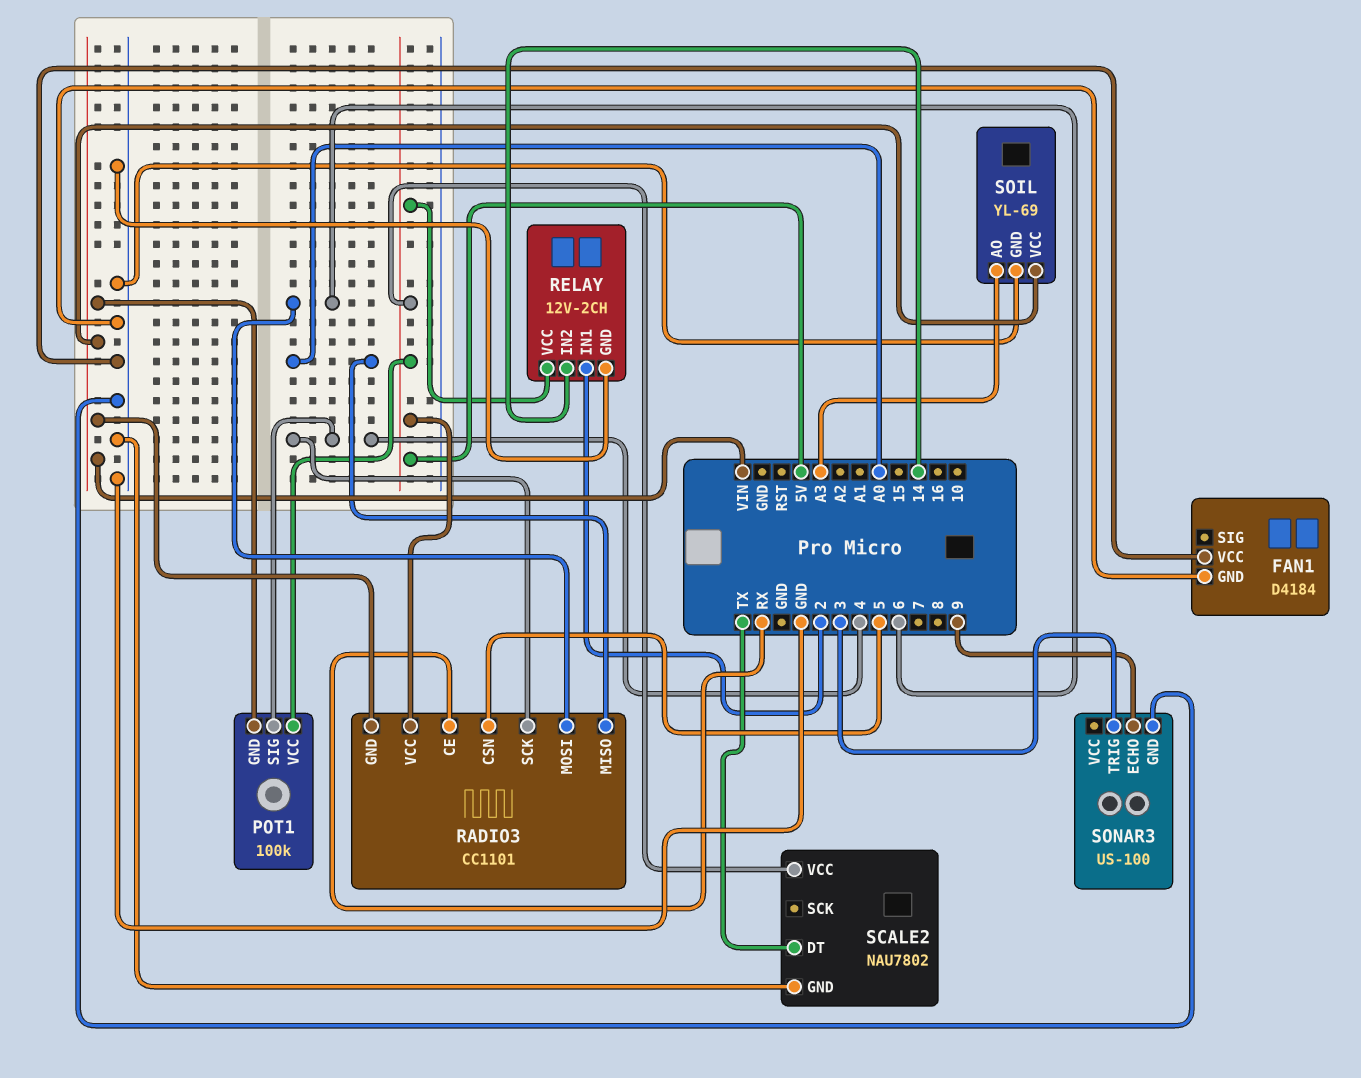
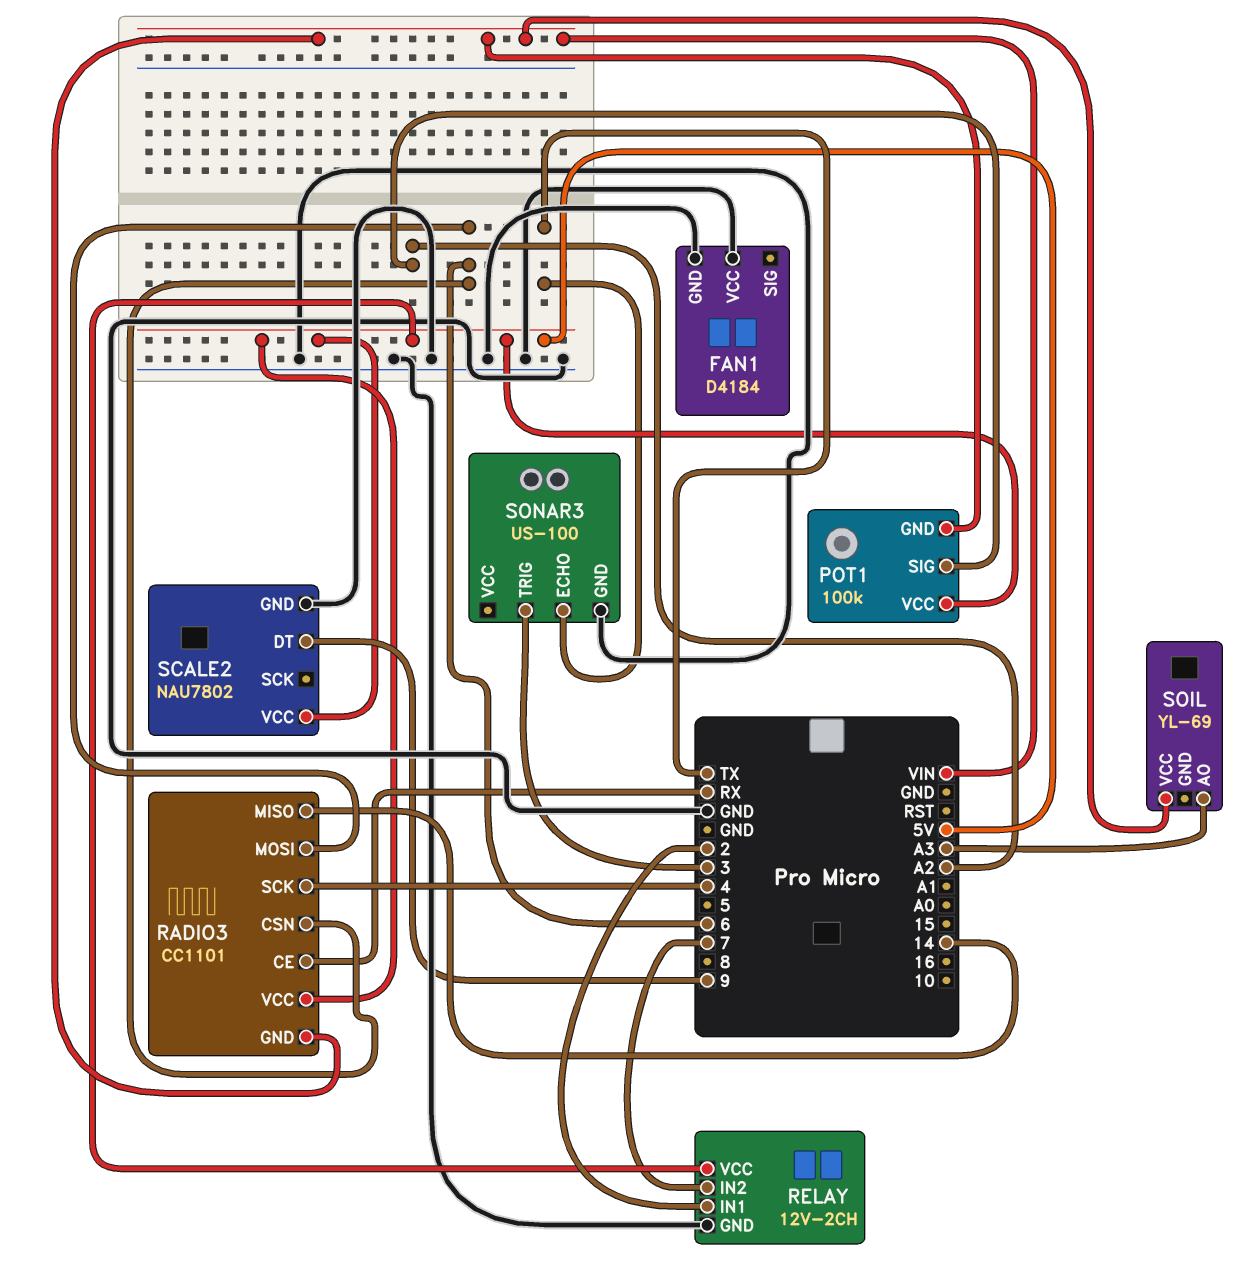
POT1 pin SIG: 4 -> A2
RADIO3 pin CSN: 5 -> 6
RADIO3 pin MISO: A0 -> 14
RELAY pin IN2: 14 -> 7
SCALE2 pin DT: TX -> 9
SOIL pin GND: GND -> none
SONAR3 pin ECHO: 9 -> TX

